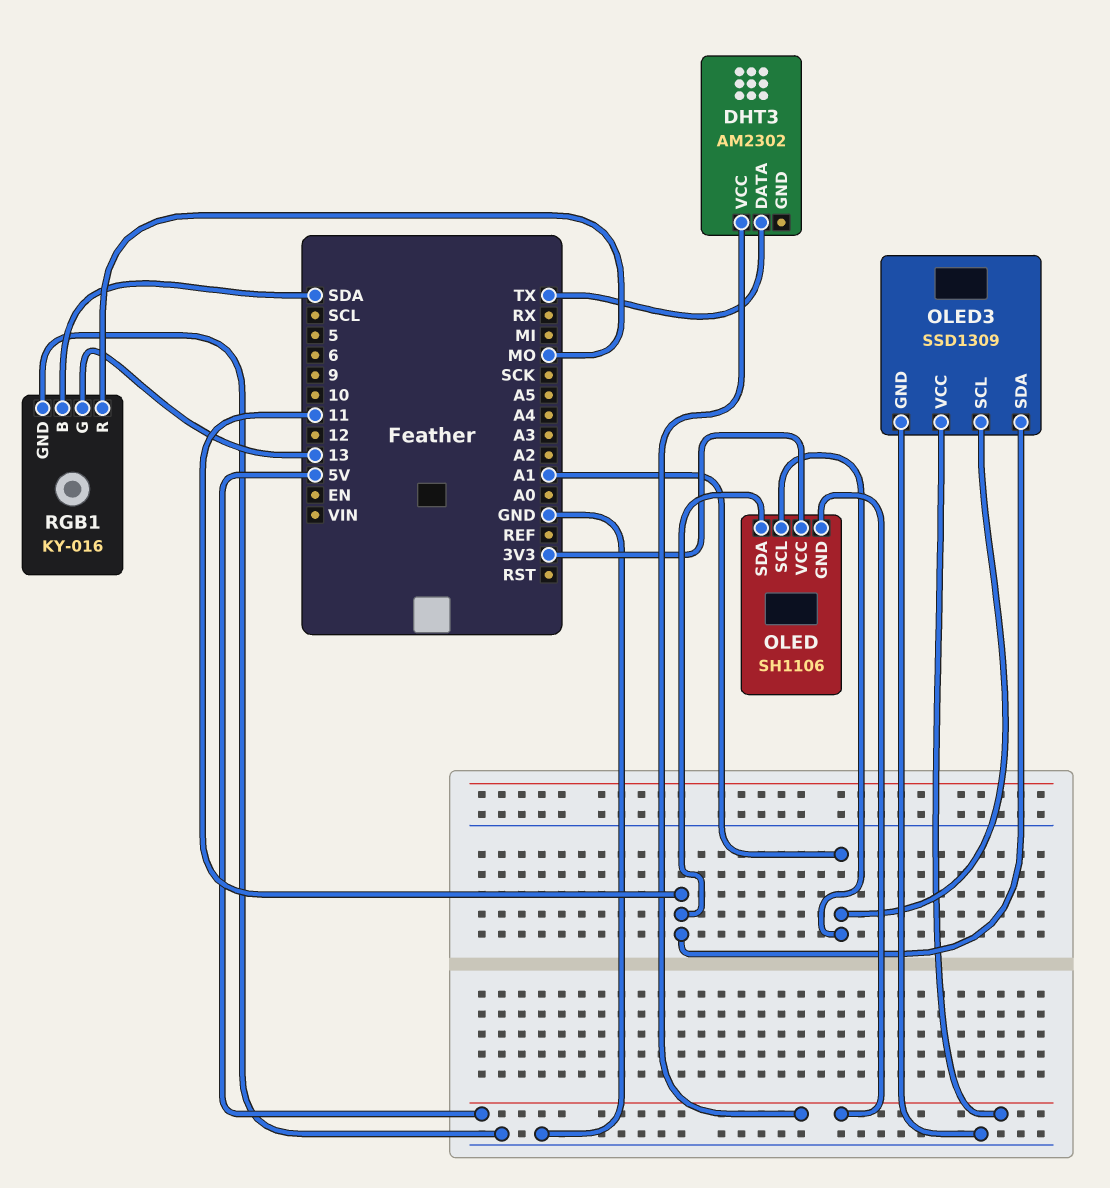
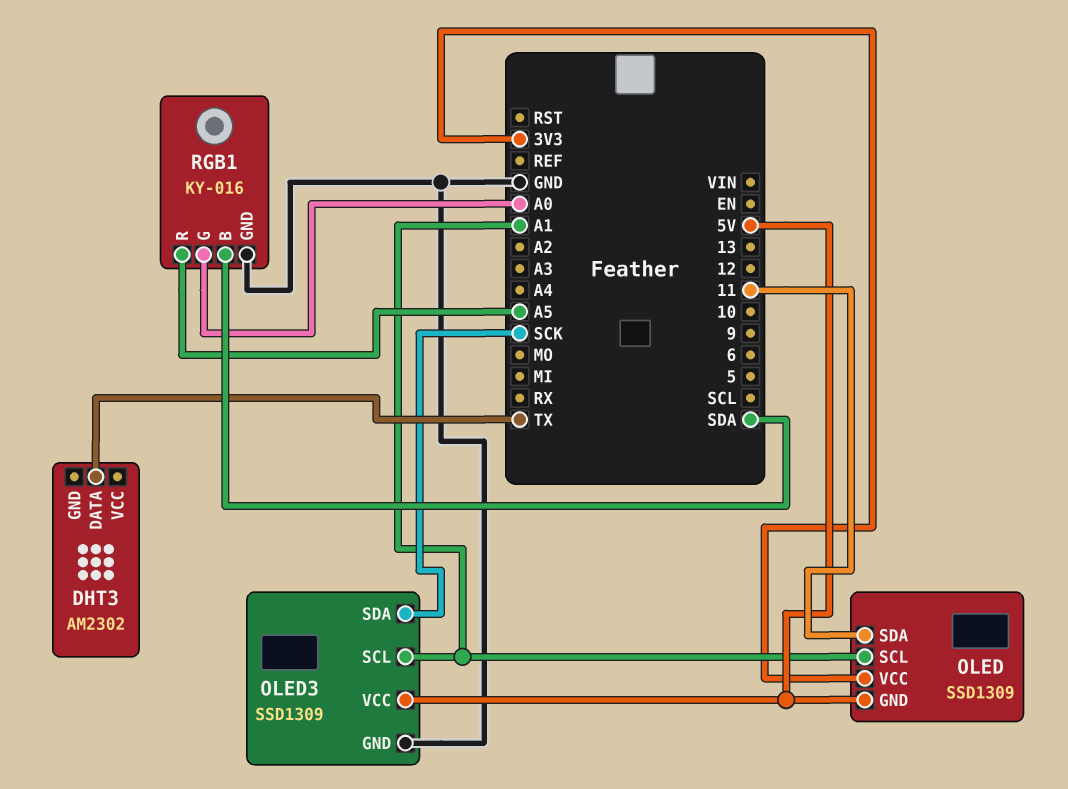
DHT3 pin VCC: 5V -> none
OLED: SH1106 -> SSD1309
OLED3 pin SDA: 11 -> SCK
RGB1 pin G: 13 -> A0
RGB1 pin R: MO -> A5

